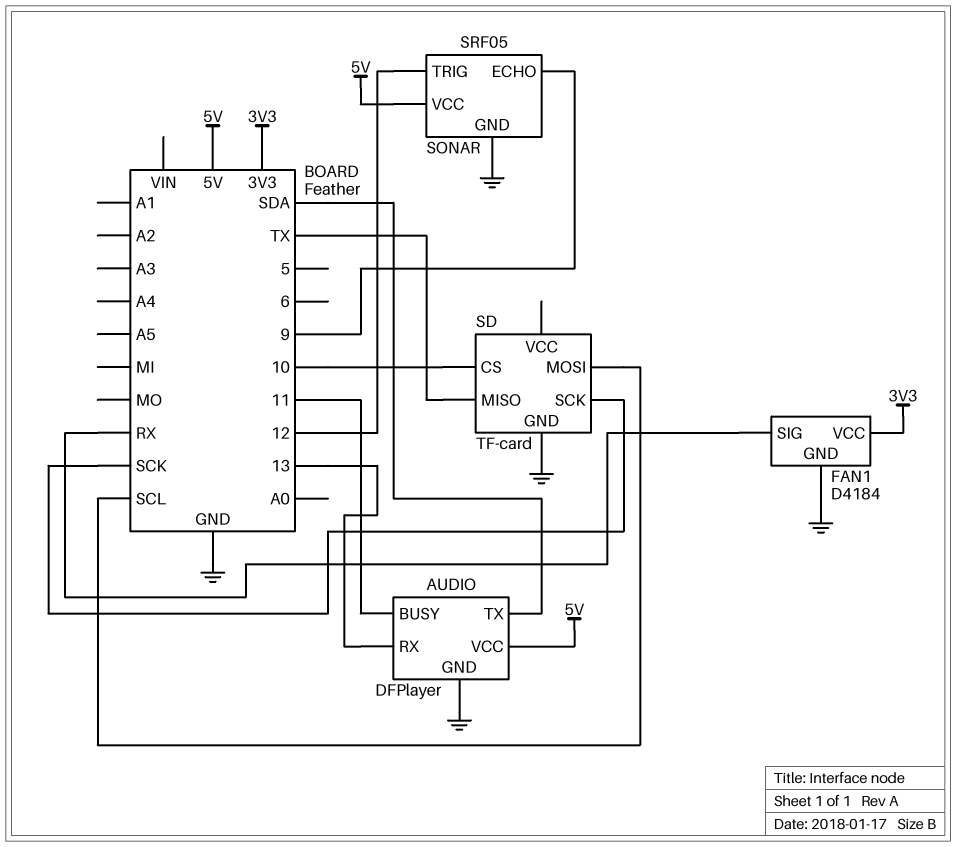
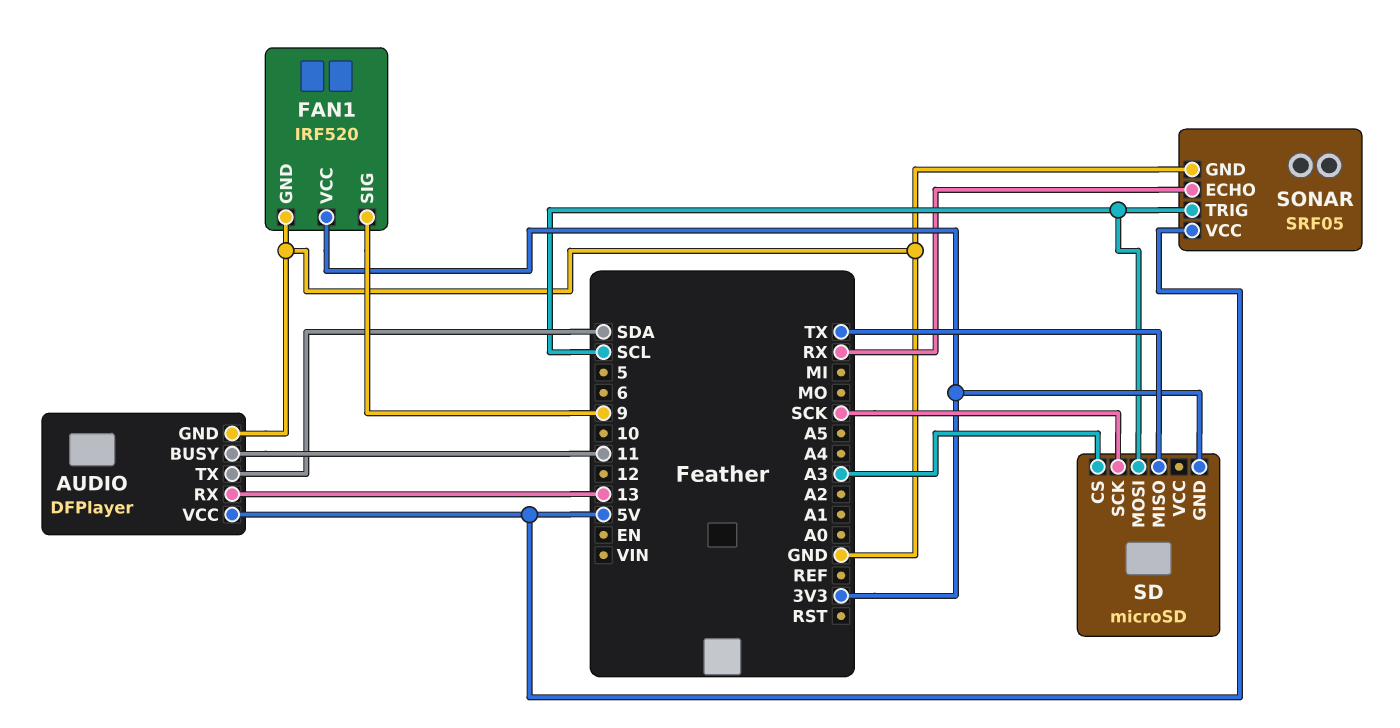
FAN1: D4184 -> IRF520
FAN1 pin SIG: RX -> 9
SD: TF-card -> microSD
SD pin CS: 10 -> A3
SD pin GND: GND -> 3V3
SONAR pin ECHO: 9 -> RX
SONAR pin TRIG: 12 -> SCL

